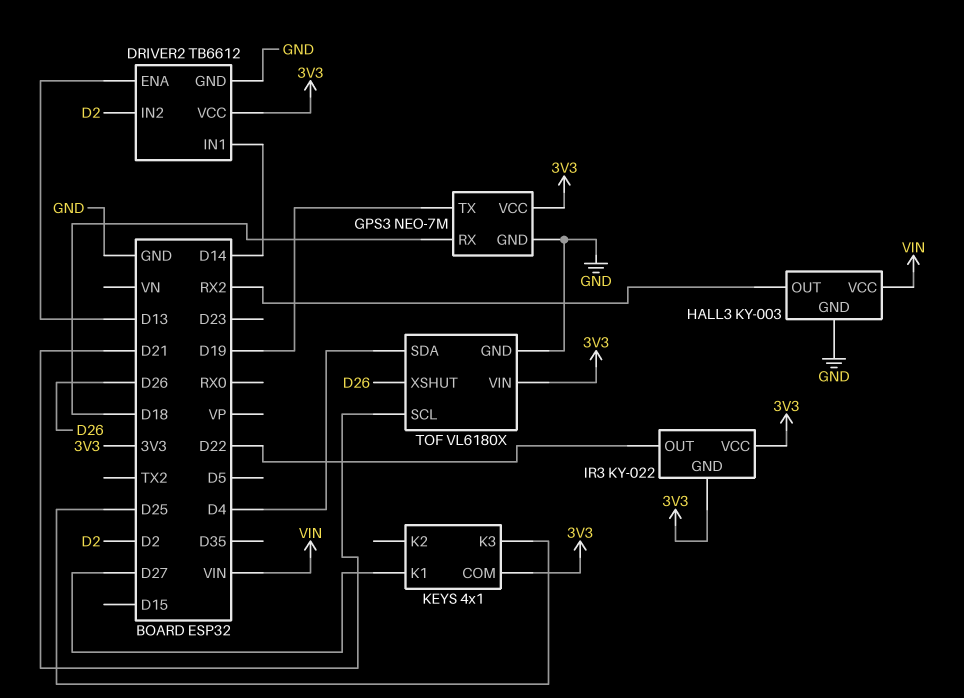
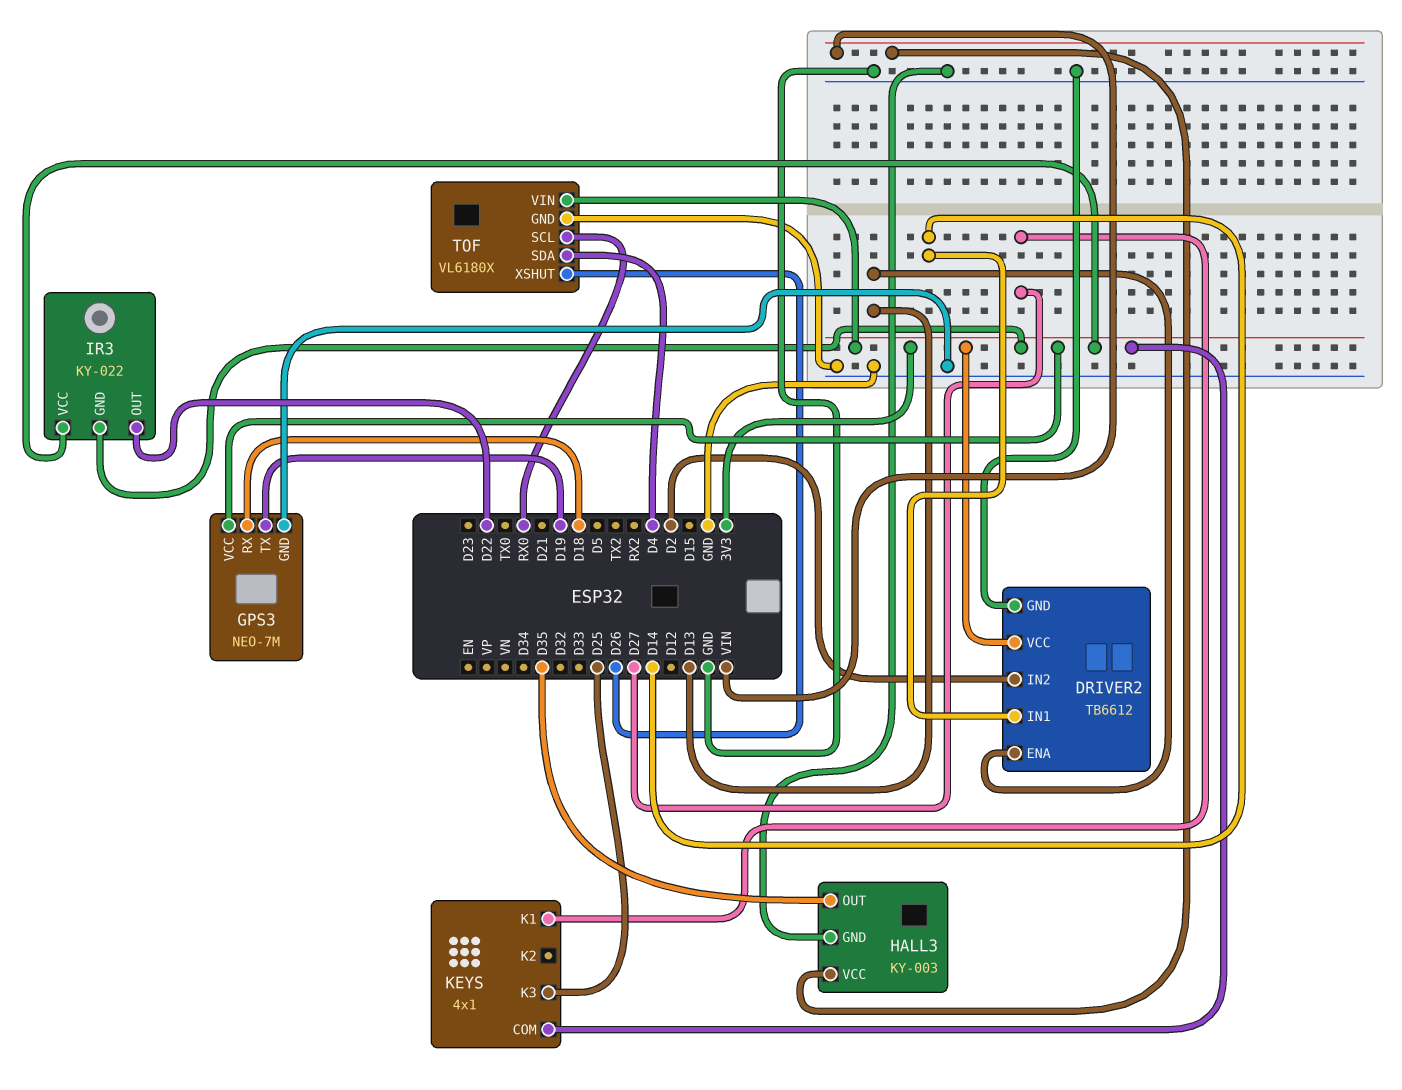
HALL3 pin OUT: RX2 -> D35
TOF pin SCL: D21 -> RX0

